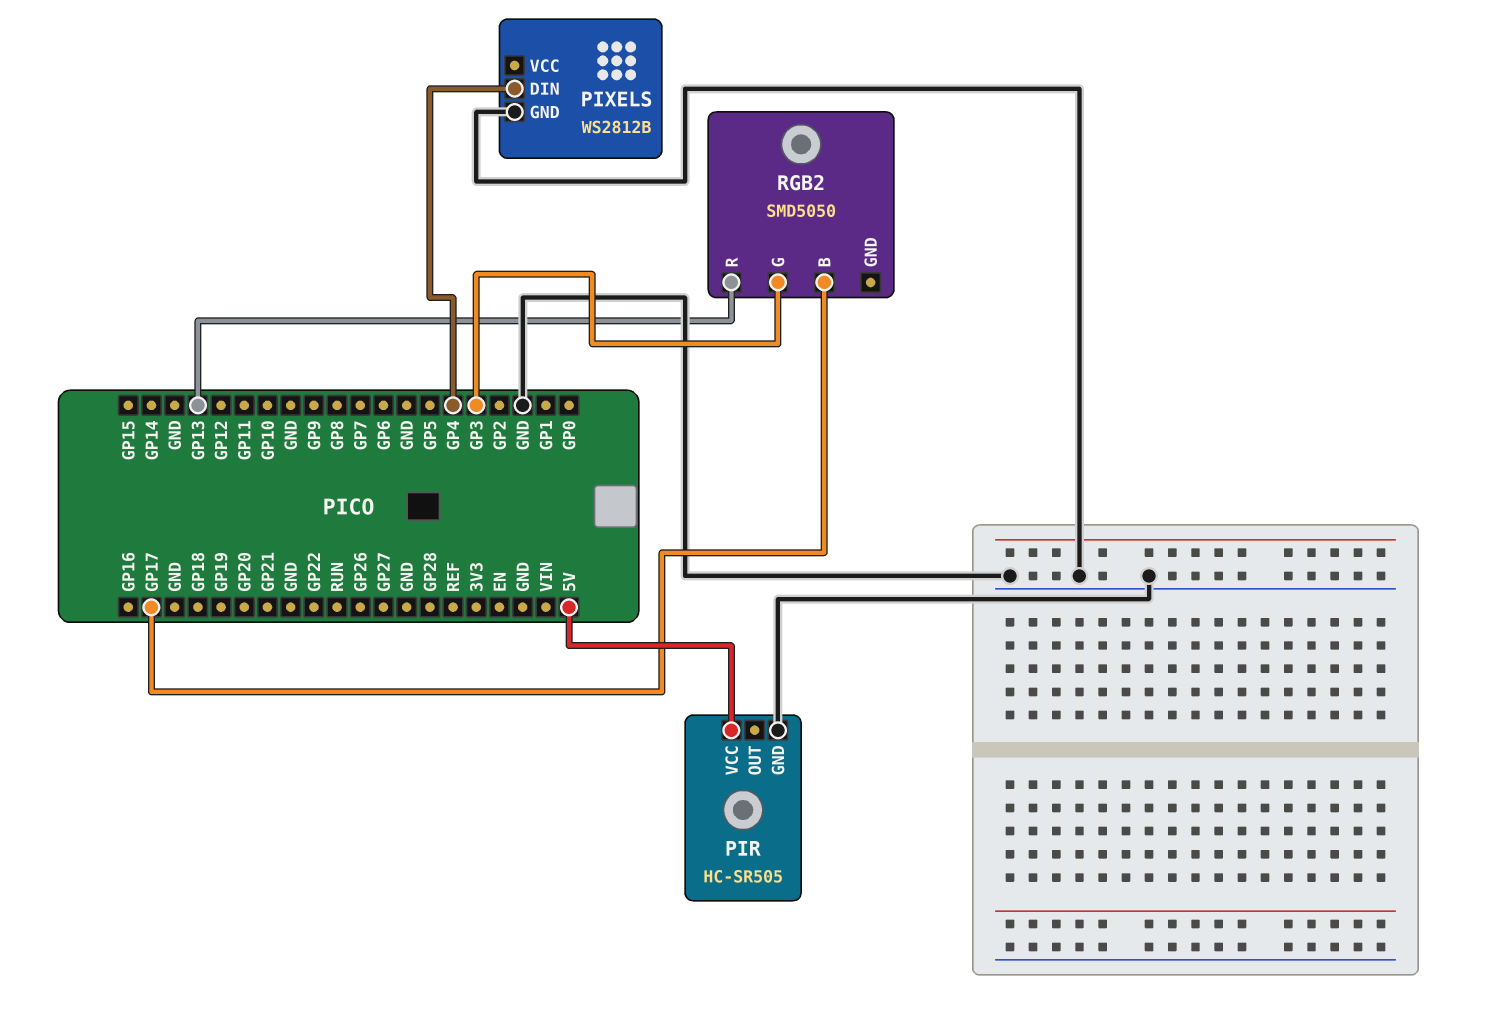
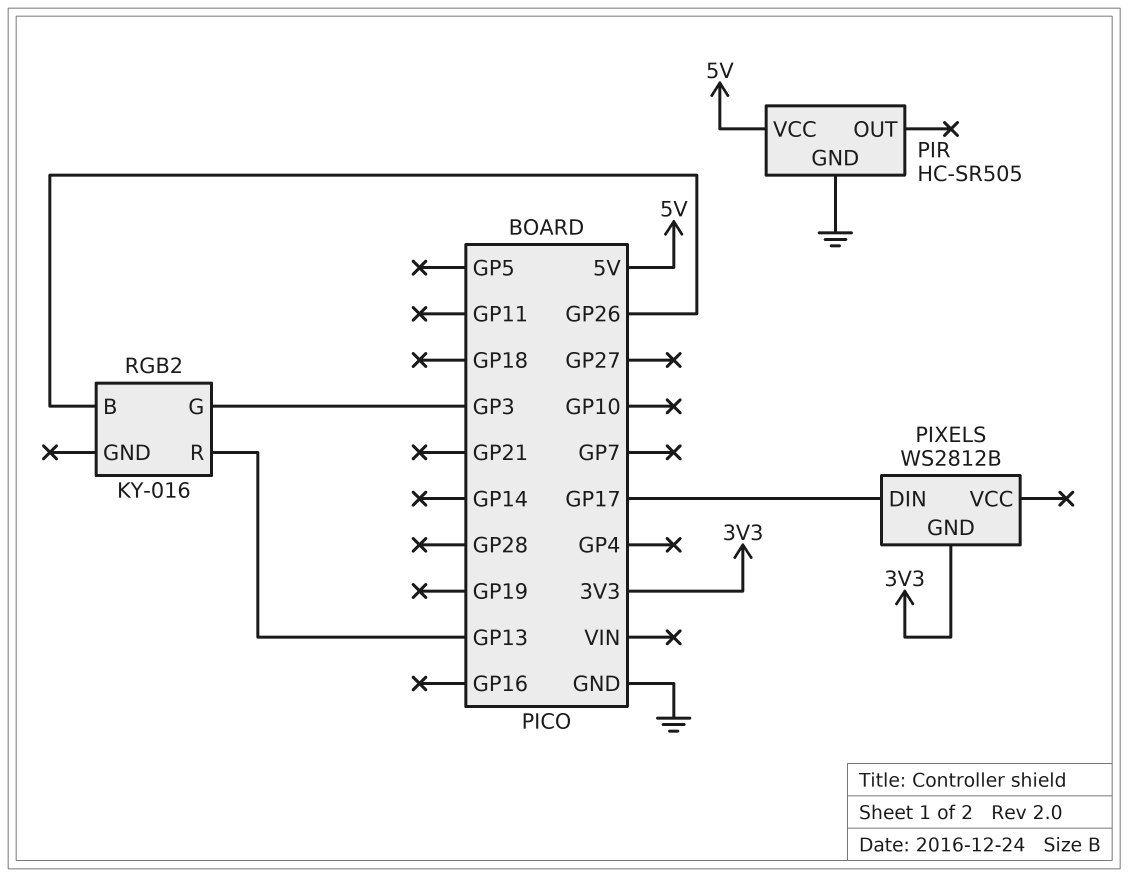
PIXELS pin DIN: GP4 -> GP17
PIXELS pin GND: GND -> 3V3
RGB2: SMD5050 -> KY-016
RGB2 pin B: GP17 -> GP26

